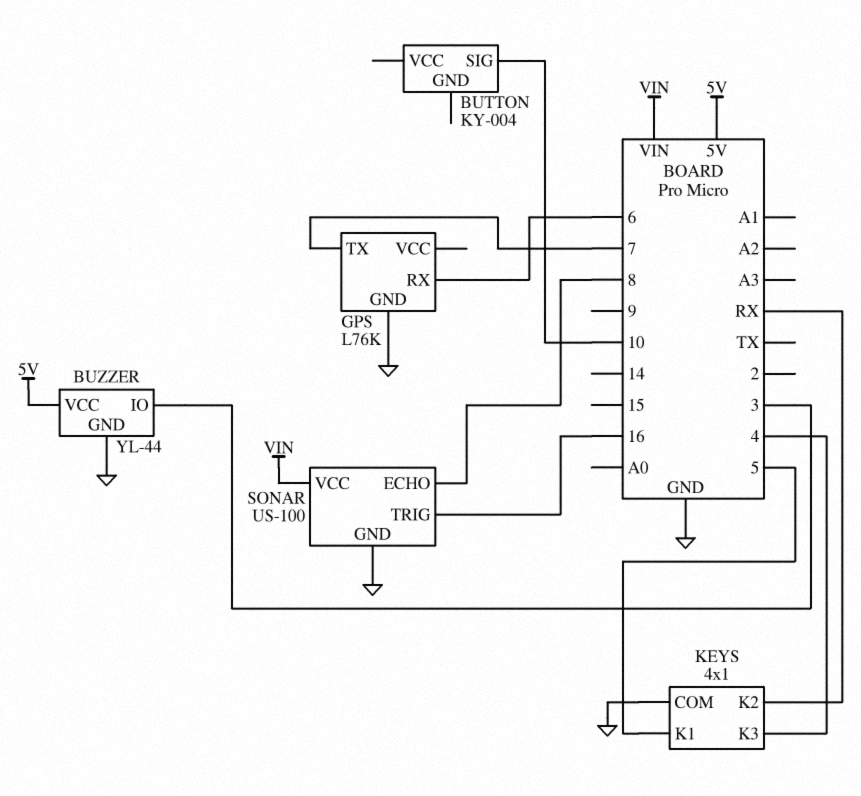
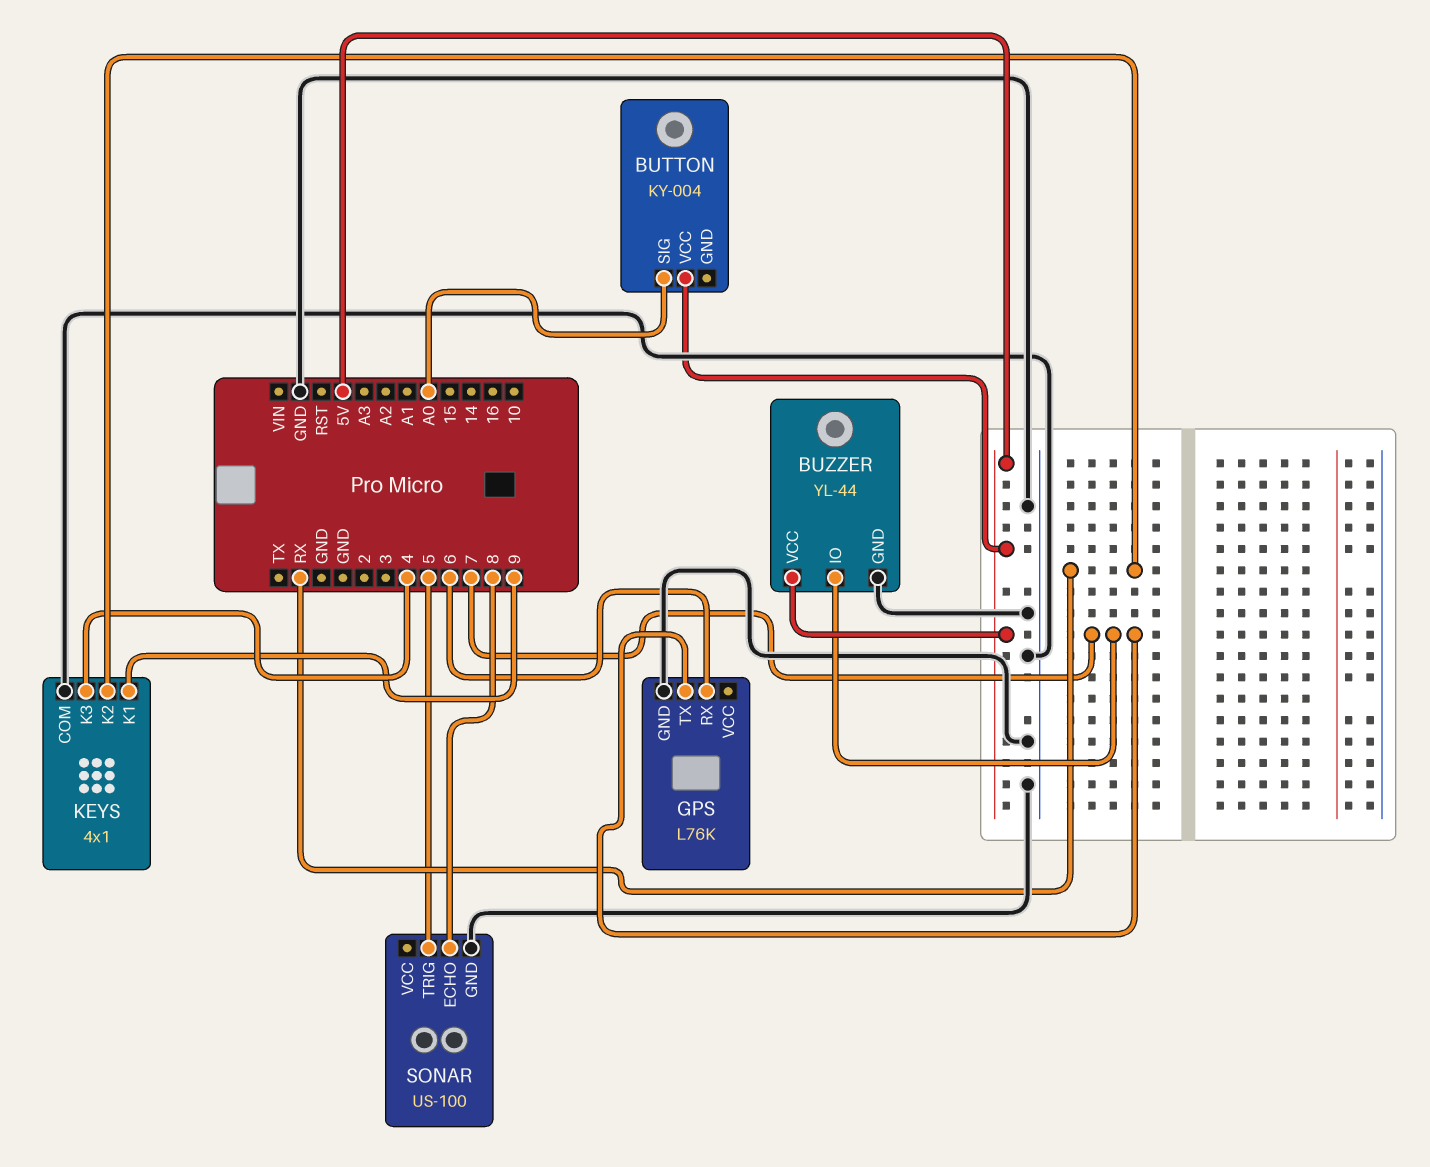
BUTTON pin SIG: 10 -> A0
BUTTON pin VCC: none -> 5V
BUZZER pin IO: 3 -> 7
KEYS pin K1: 5 -> 9
SONAR pin TRIG: 16 -> 5
SONAR pin VCC: VIN -> none

